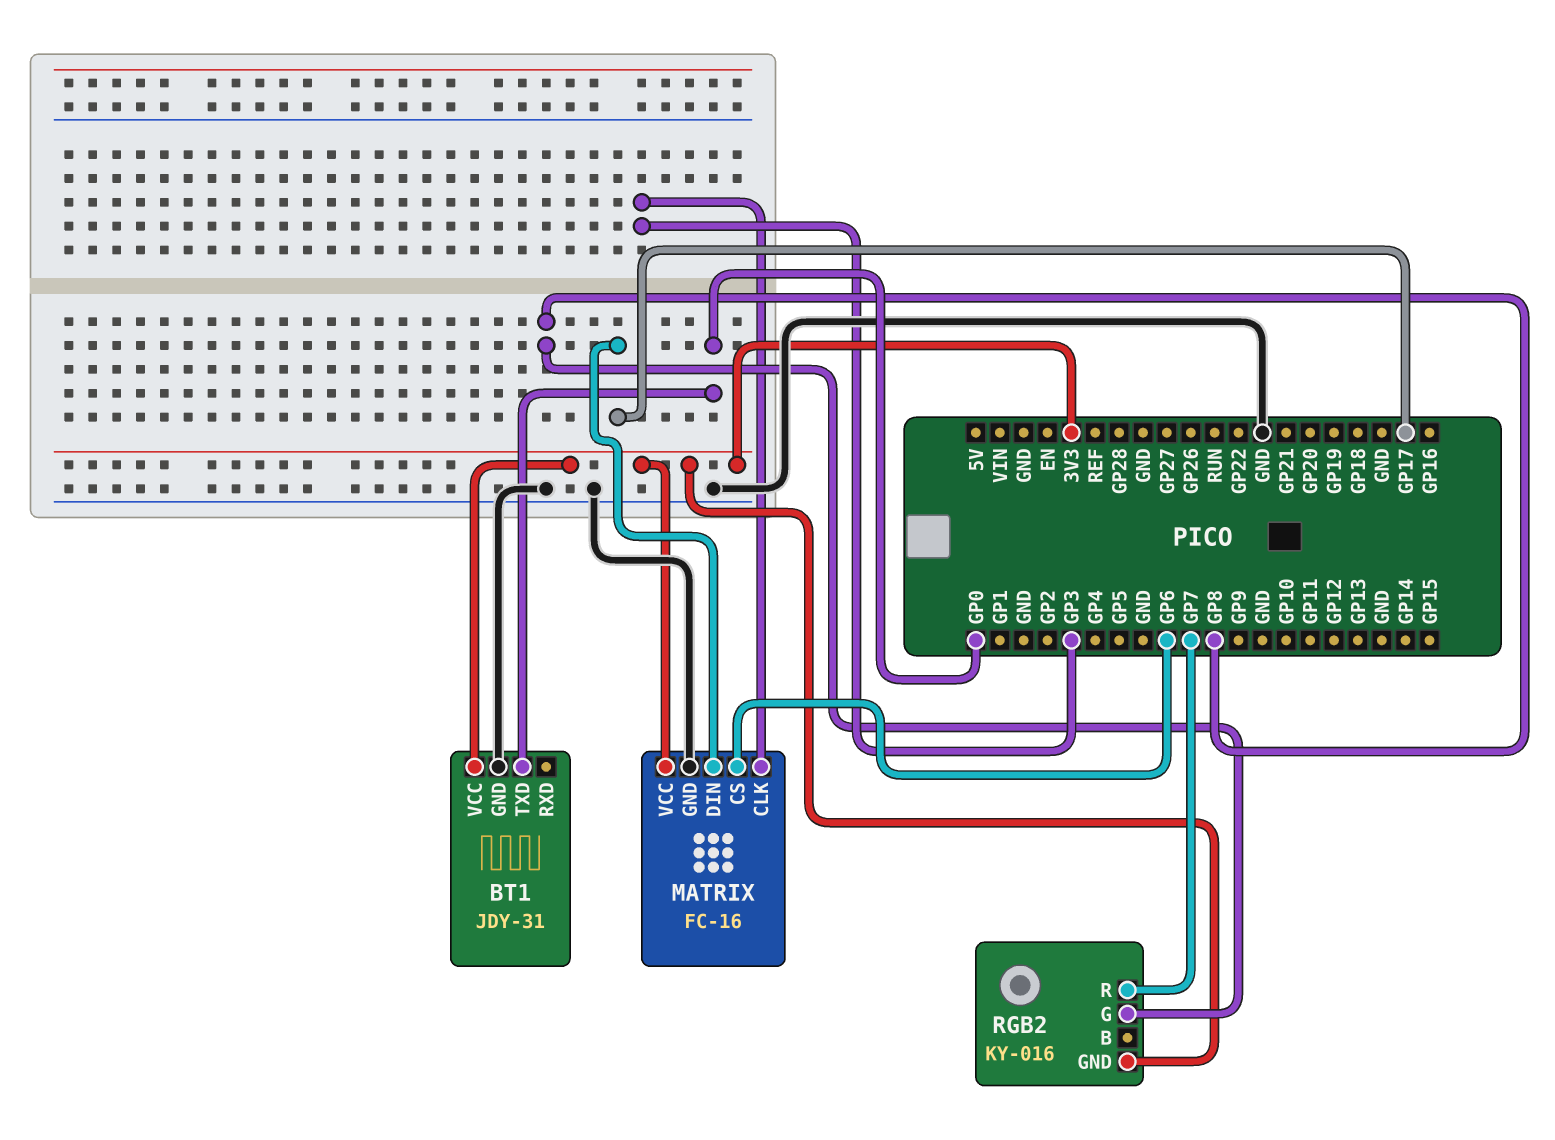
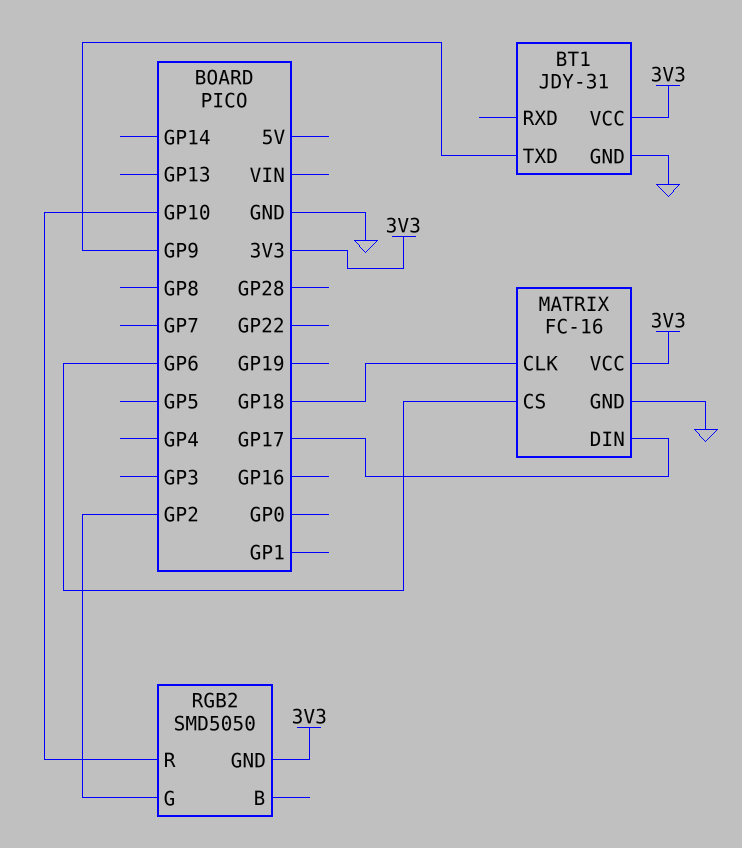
BT1 pin TXD: GP0 -> GP9
MATRIX pin CLK: GP3 -> GP18
RGB2: KY-016 -> SMD5050
RGB2 pin G: GP8 -> GP2
RGB2 pin R: GP7 -> GP10

